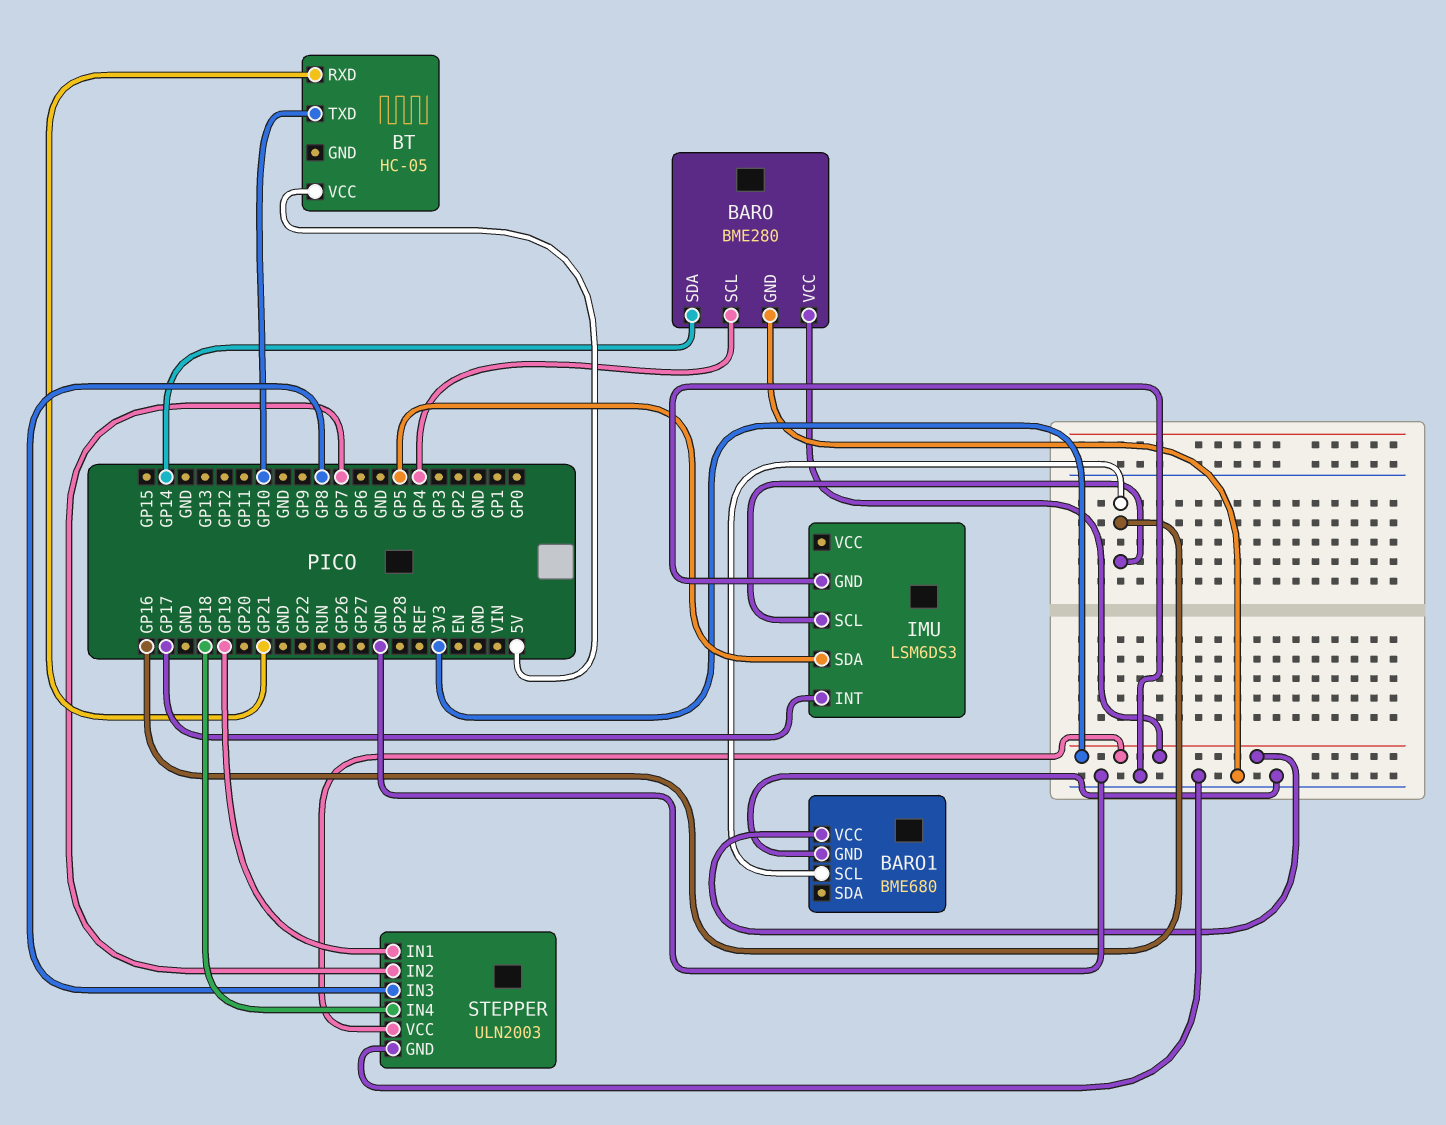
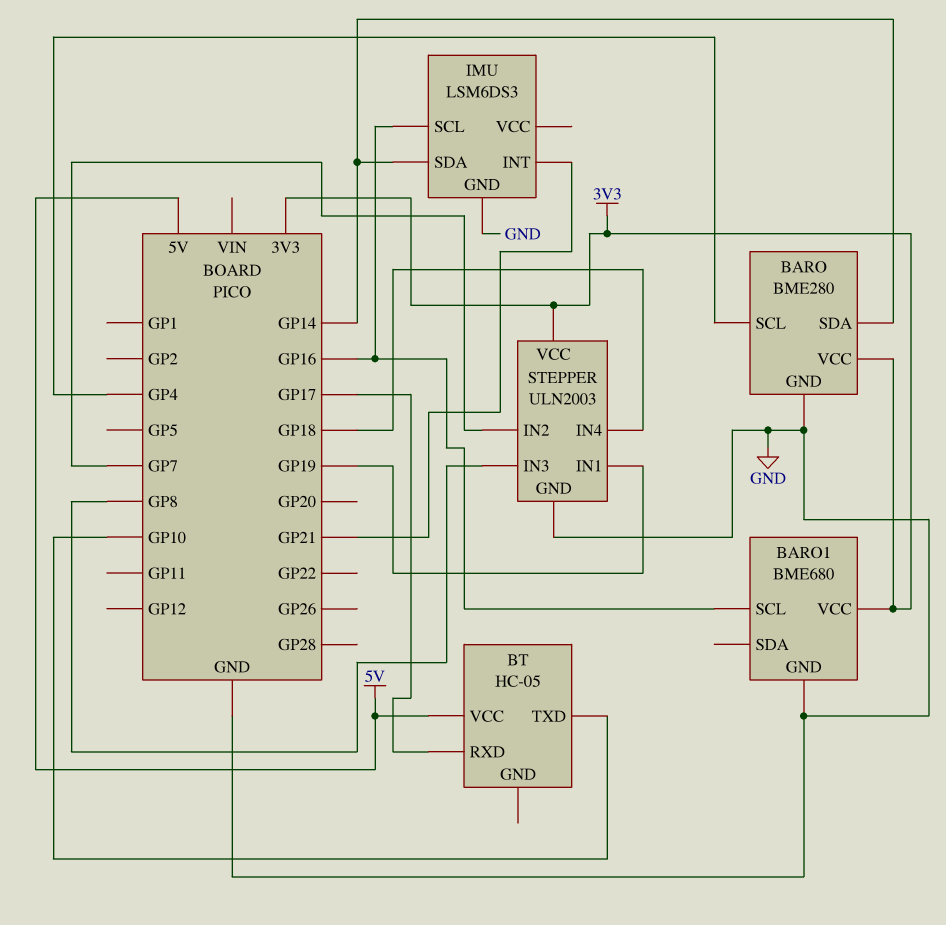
BT pin RXD: GP21 -> GP17
IMU pin INT: GP17 -> GP21
IMU pin SDA: GP5 -> GP14

